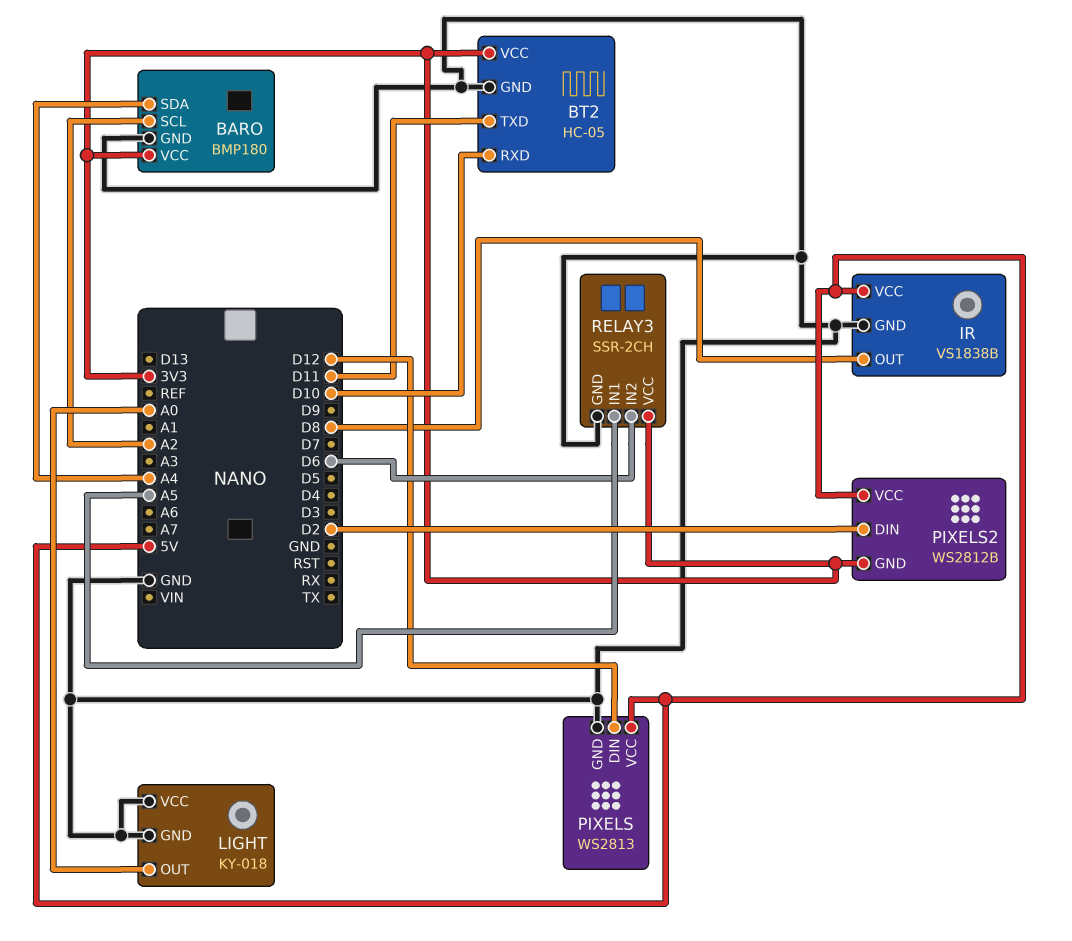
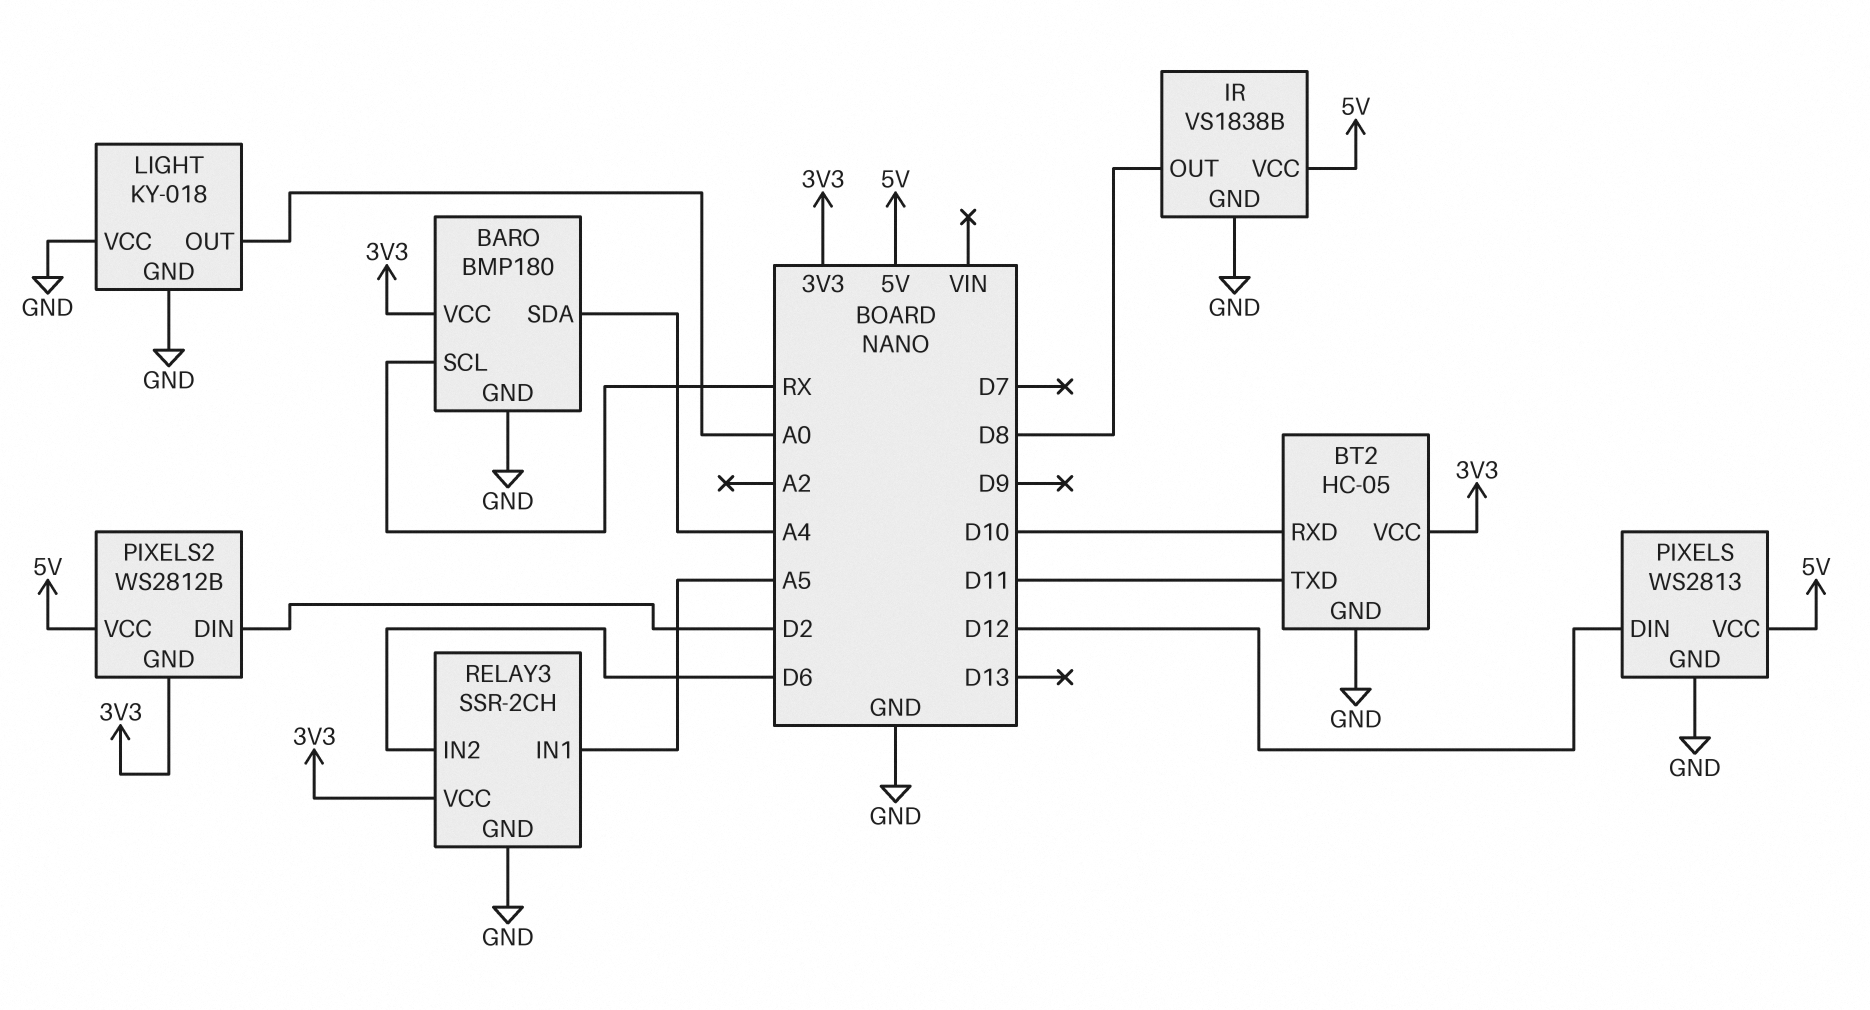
BARO pin SCL: A2 -> RX

